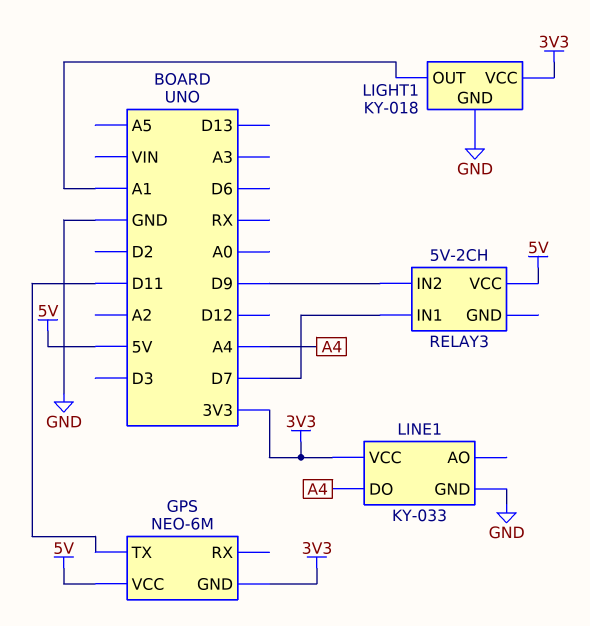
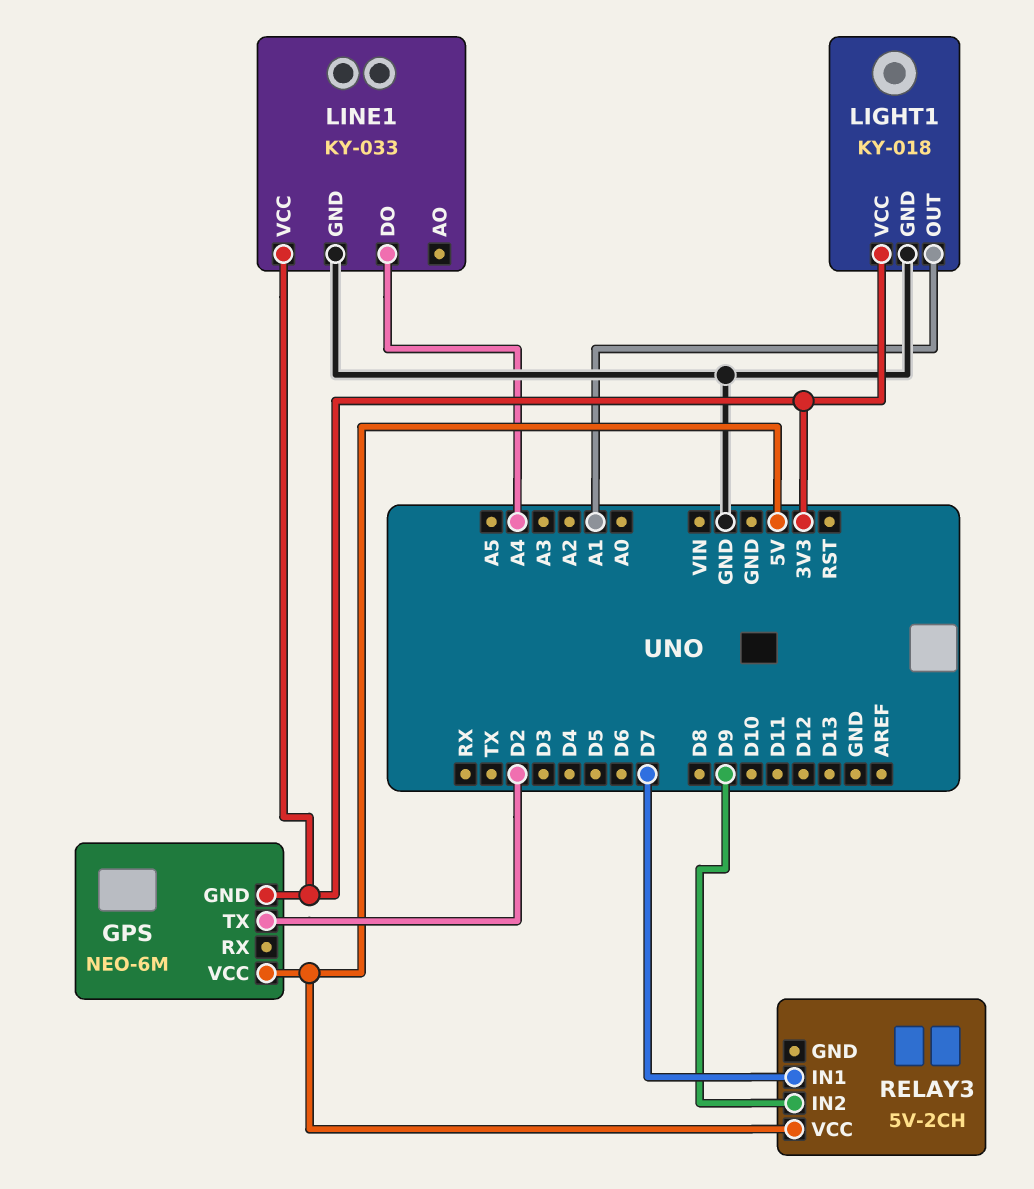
GPS pin TX: D11 -> D2

